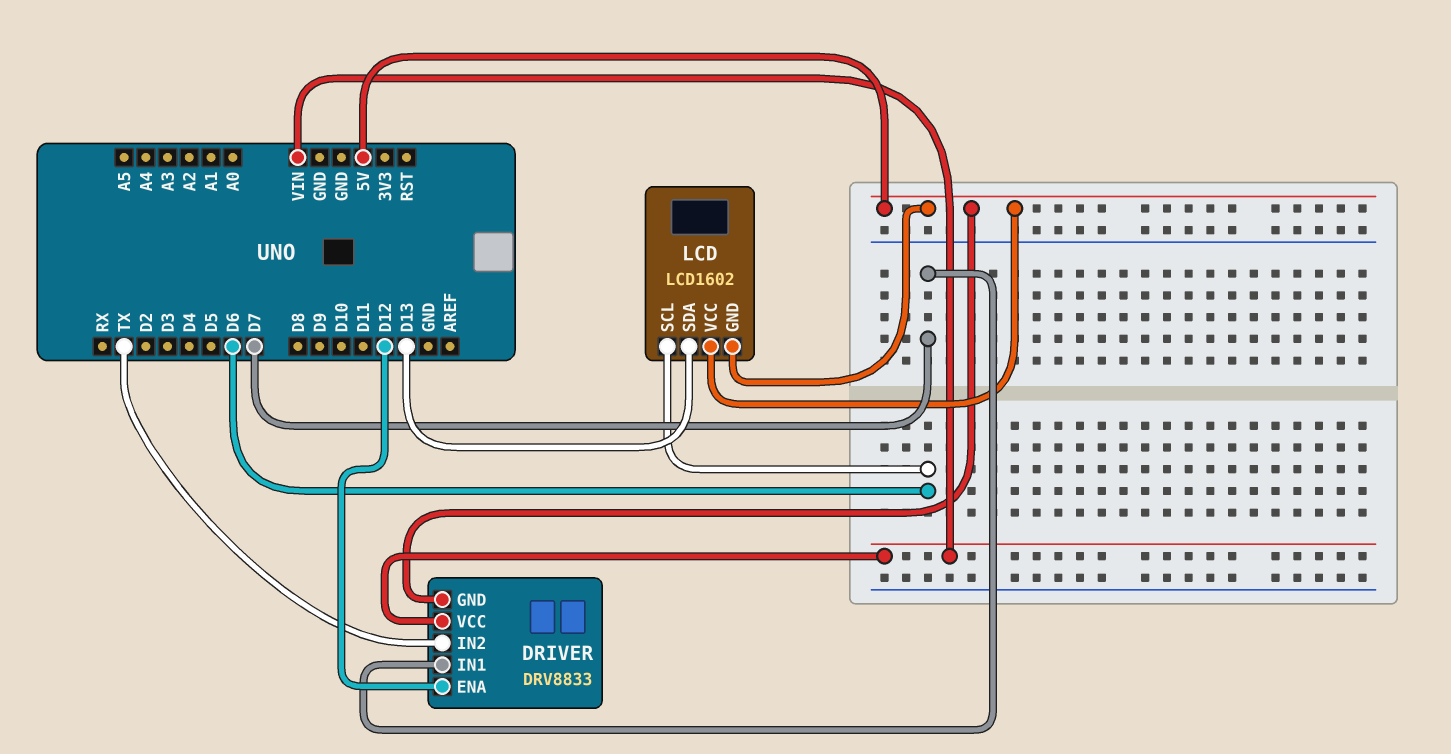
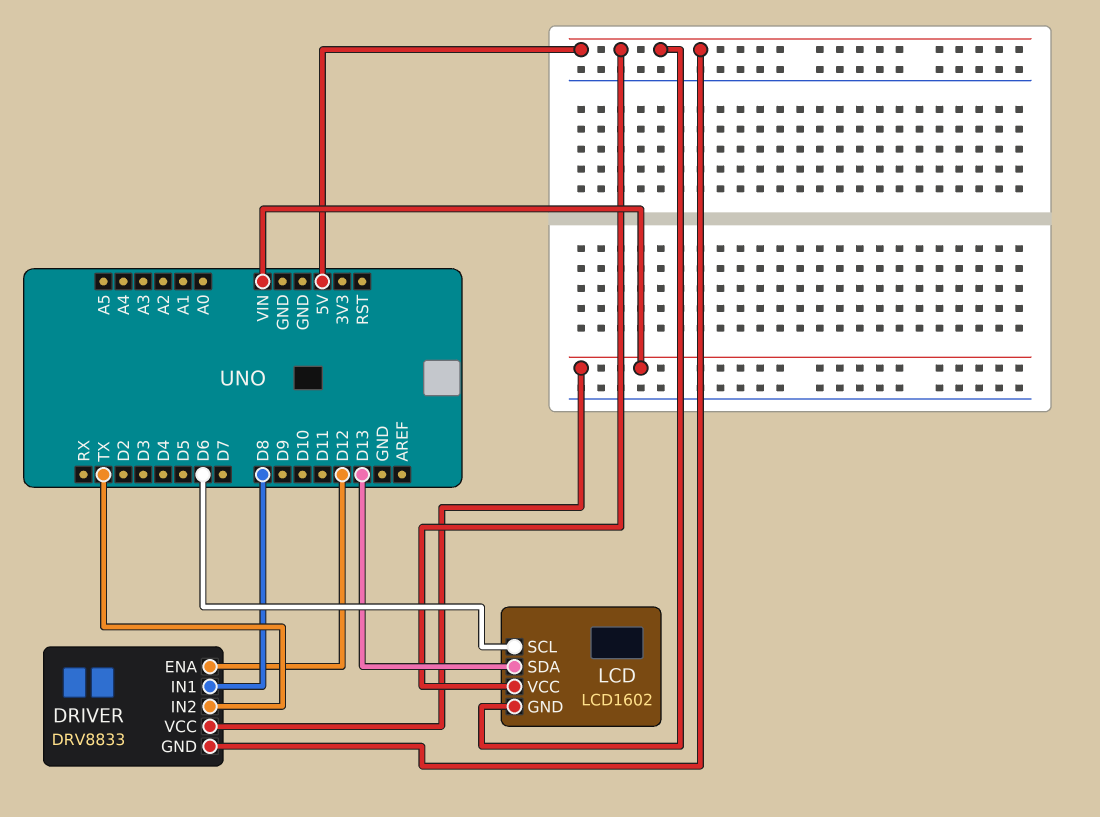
DRIVER pin IN1: D7 -> D8

